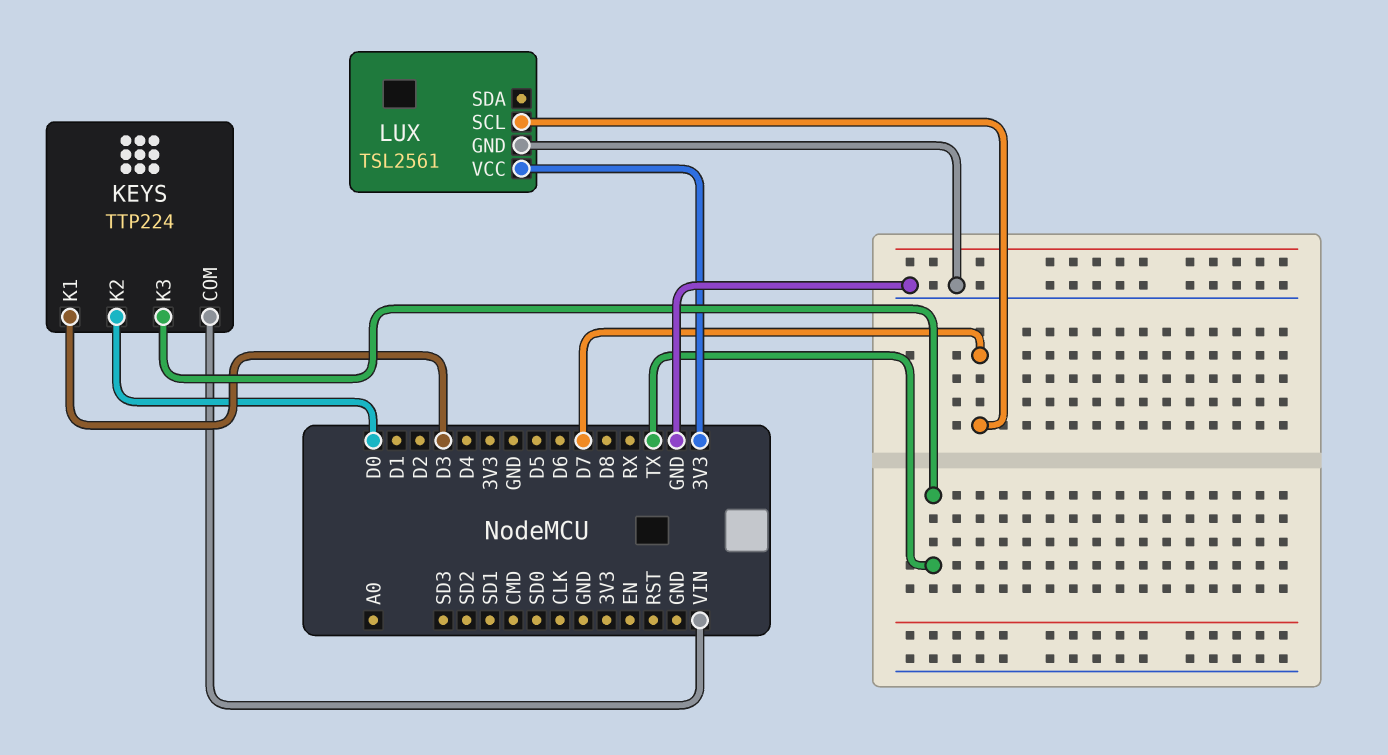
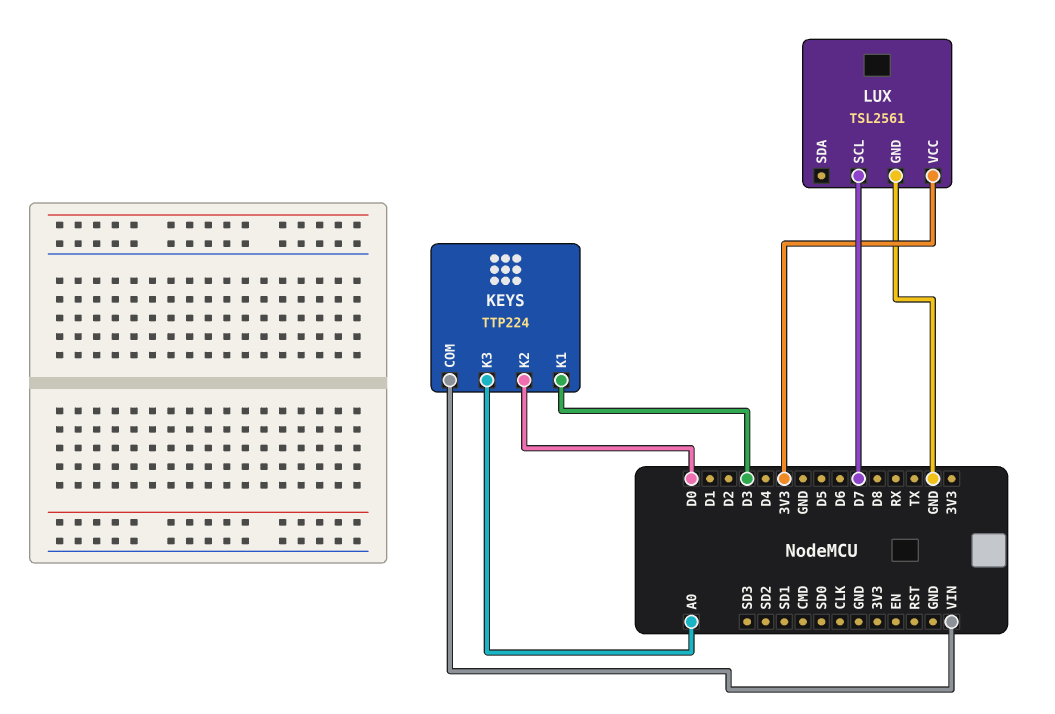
KEYS pin K3: TX -> A0

